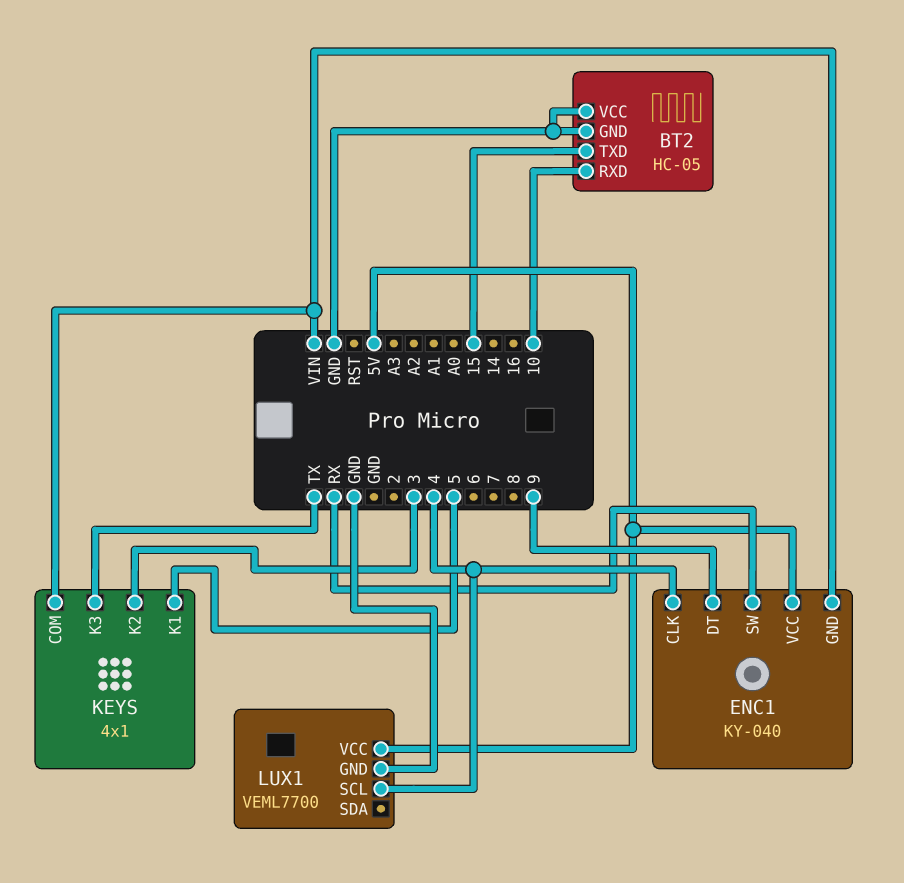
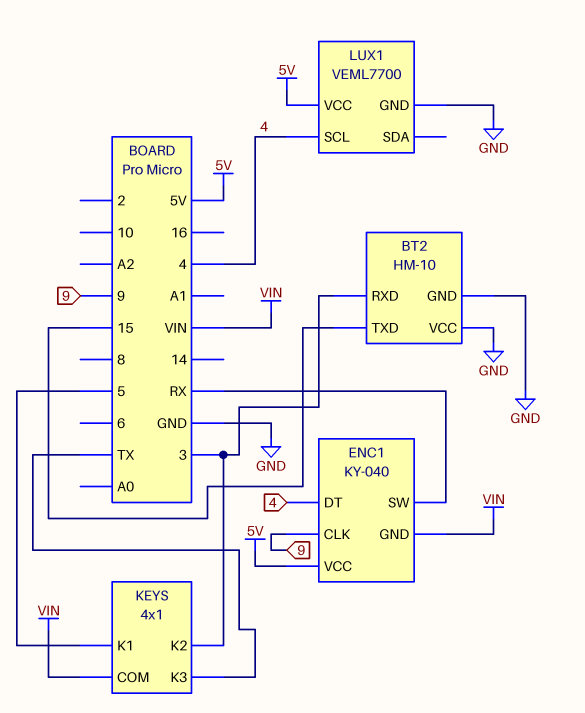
BT2: HC-05 -> HM-10
BT2 pin RXD: 10 -> 3
ENC1 pin CLK: 4 -> 9
ENC1 pin DT: 9 -> 4

